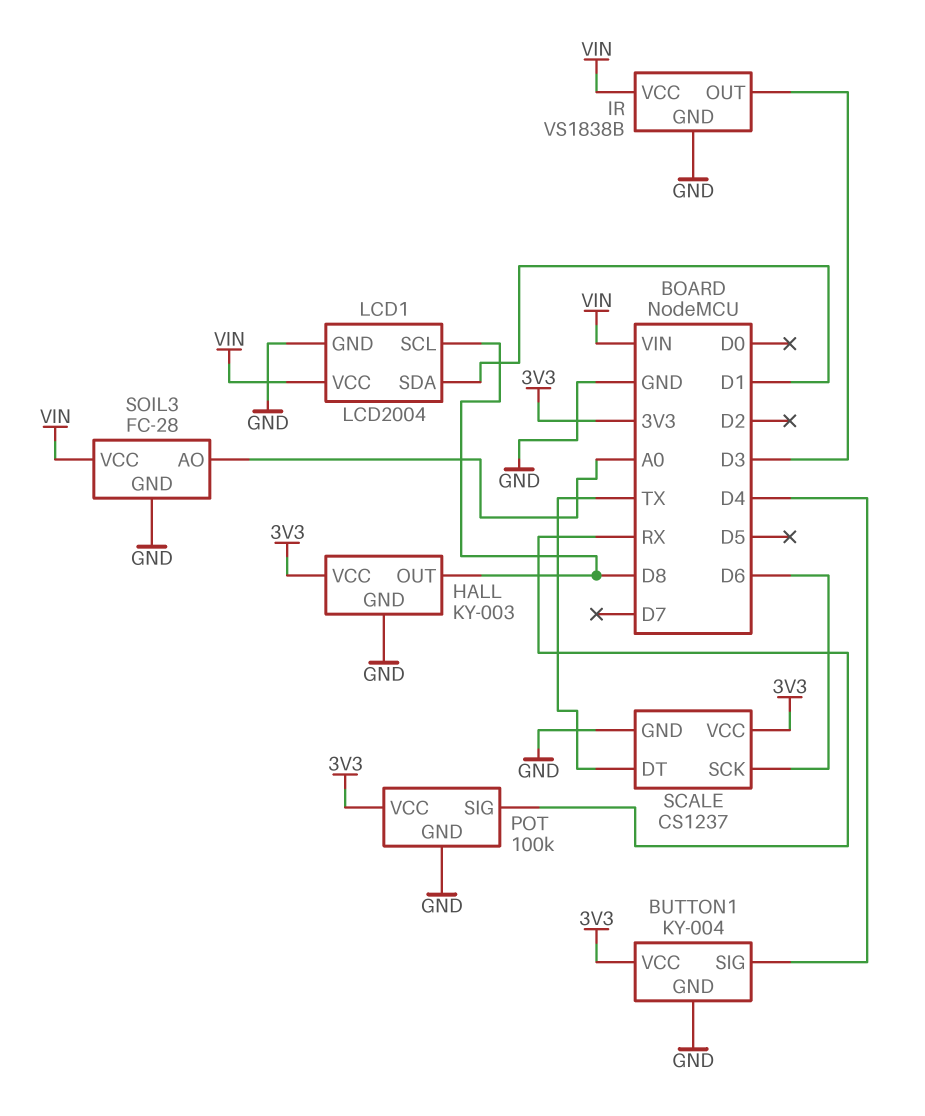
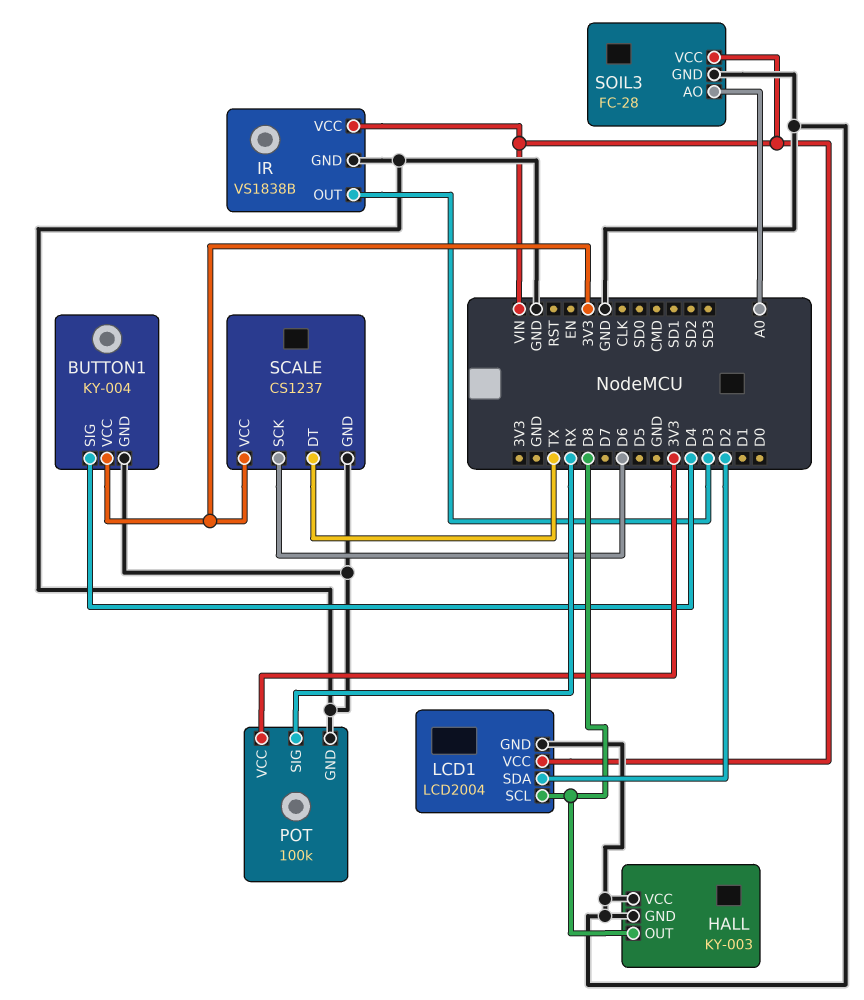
HALL pin VCC: 3V3 -> GND
LCD1 pin SDA: D1 -> D2

